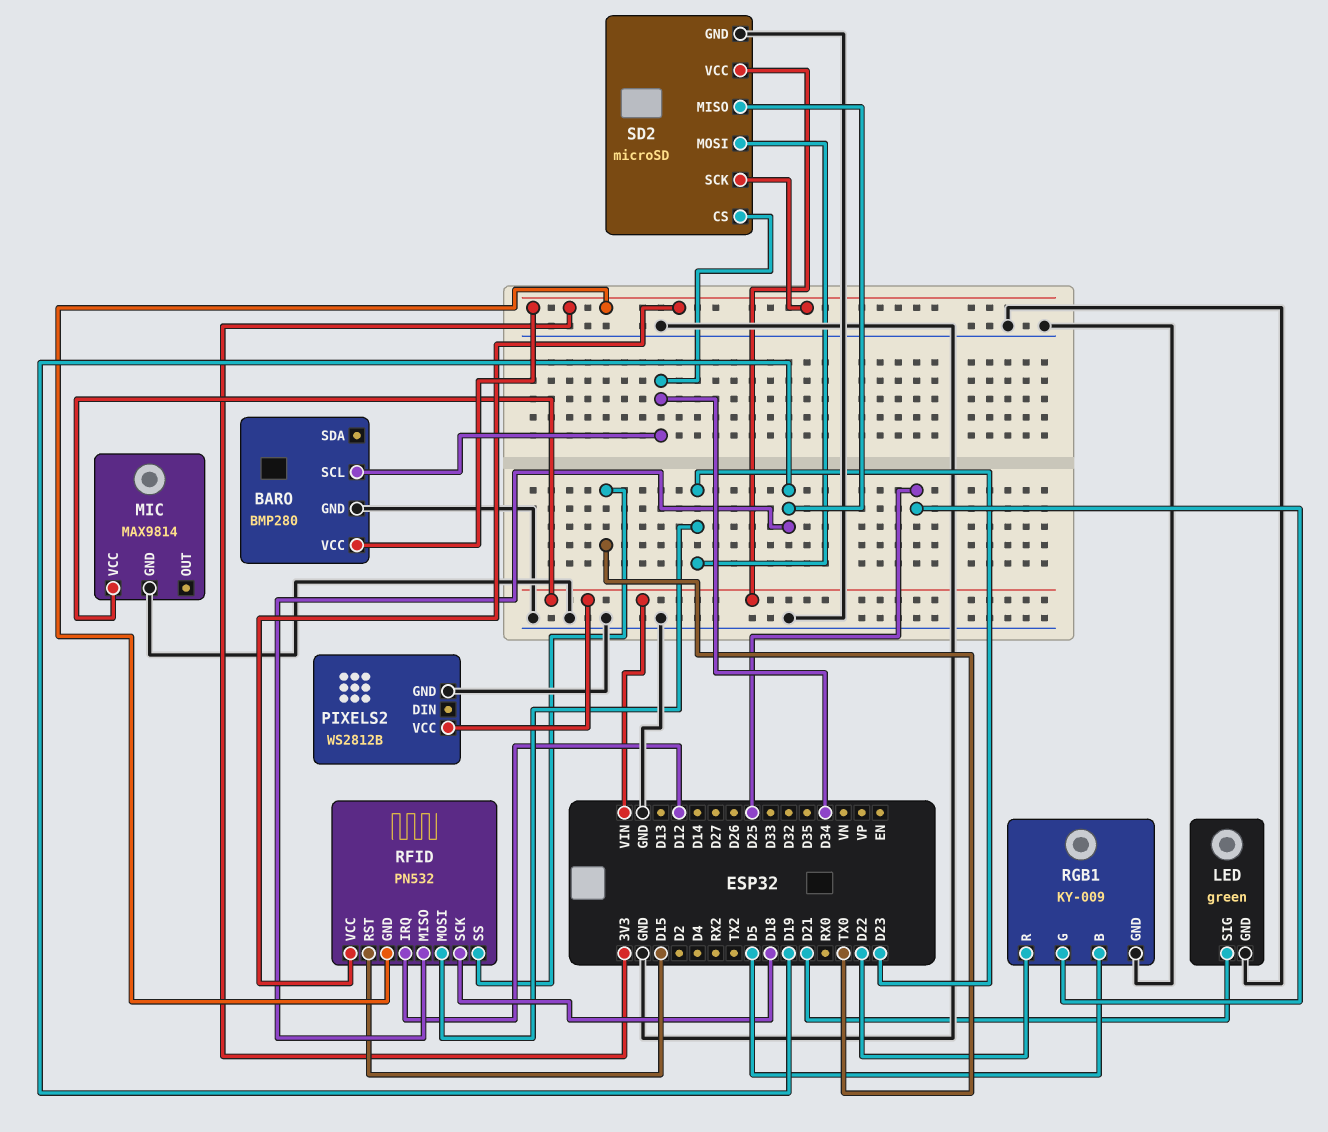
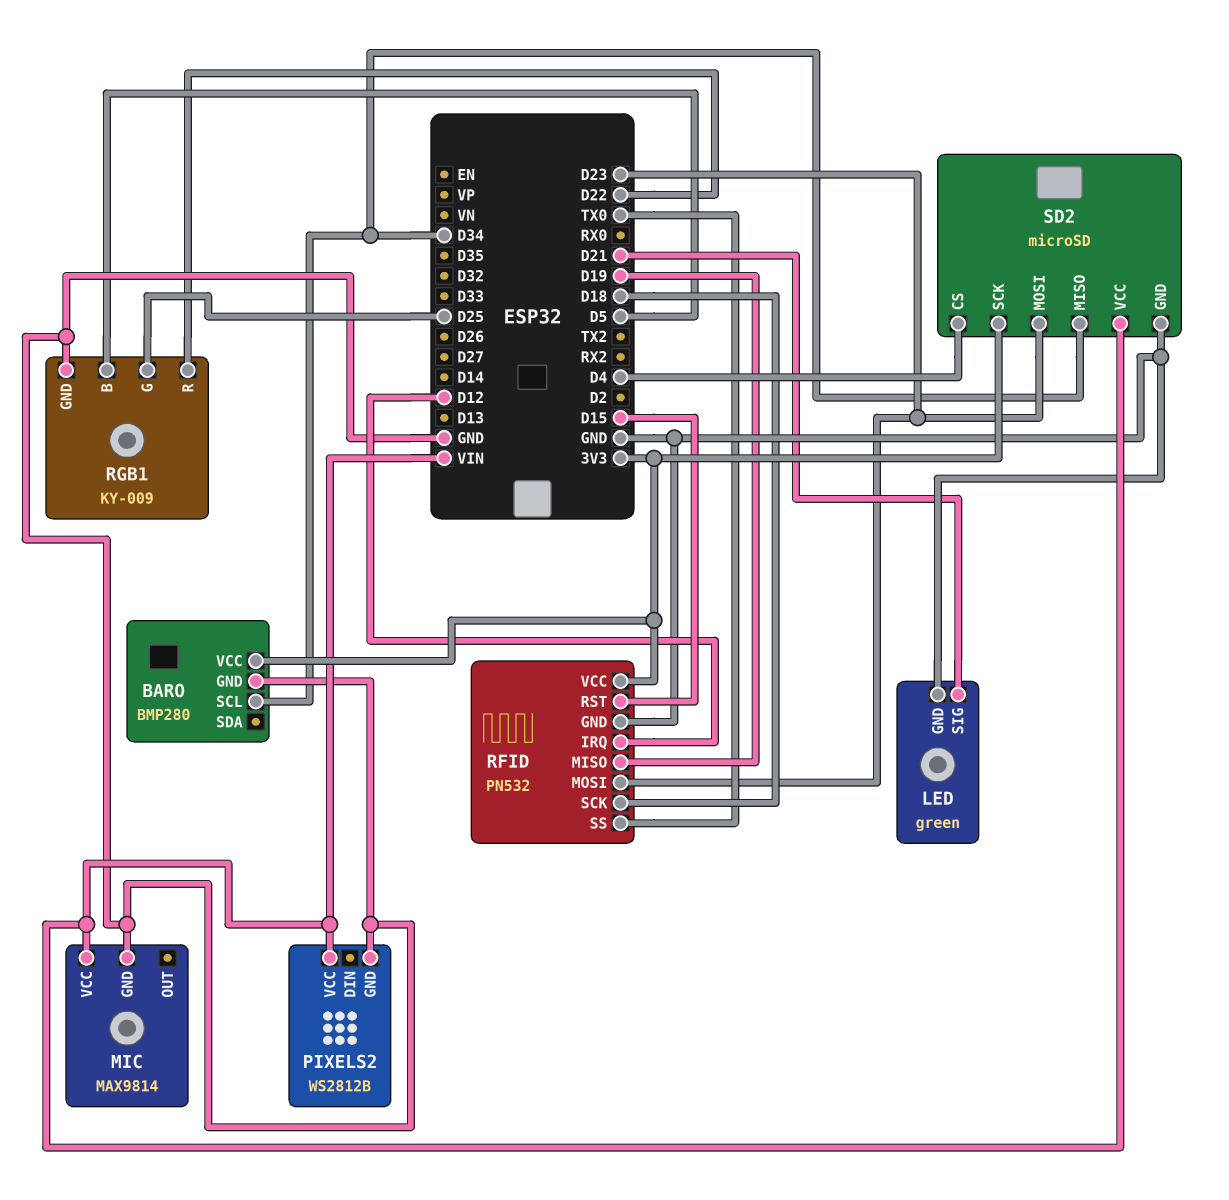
RFID pin GND: 3V3 -> GND
SD2 pin CS: D34 -> D4
SD2 pin MISO: D19 -> D34

